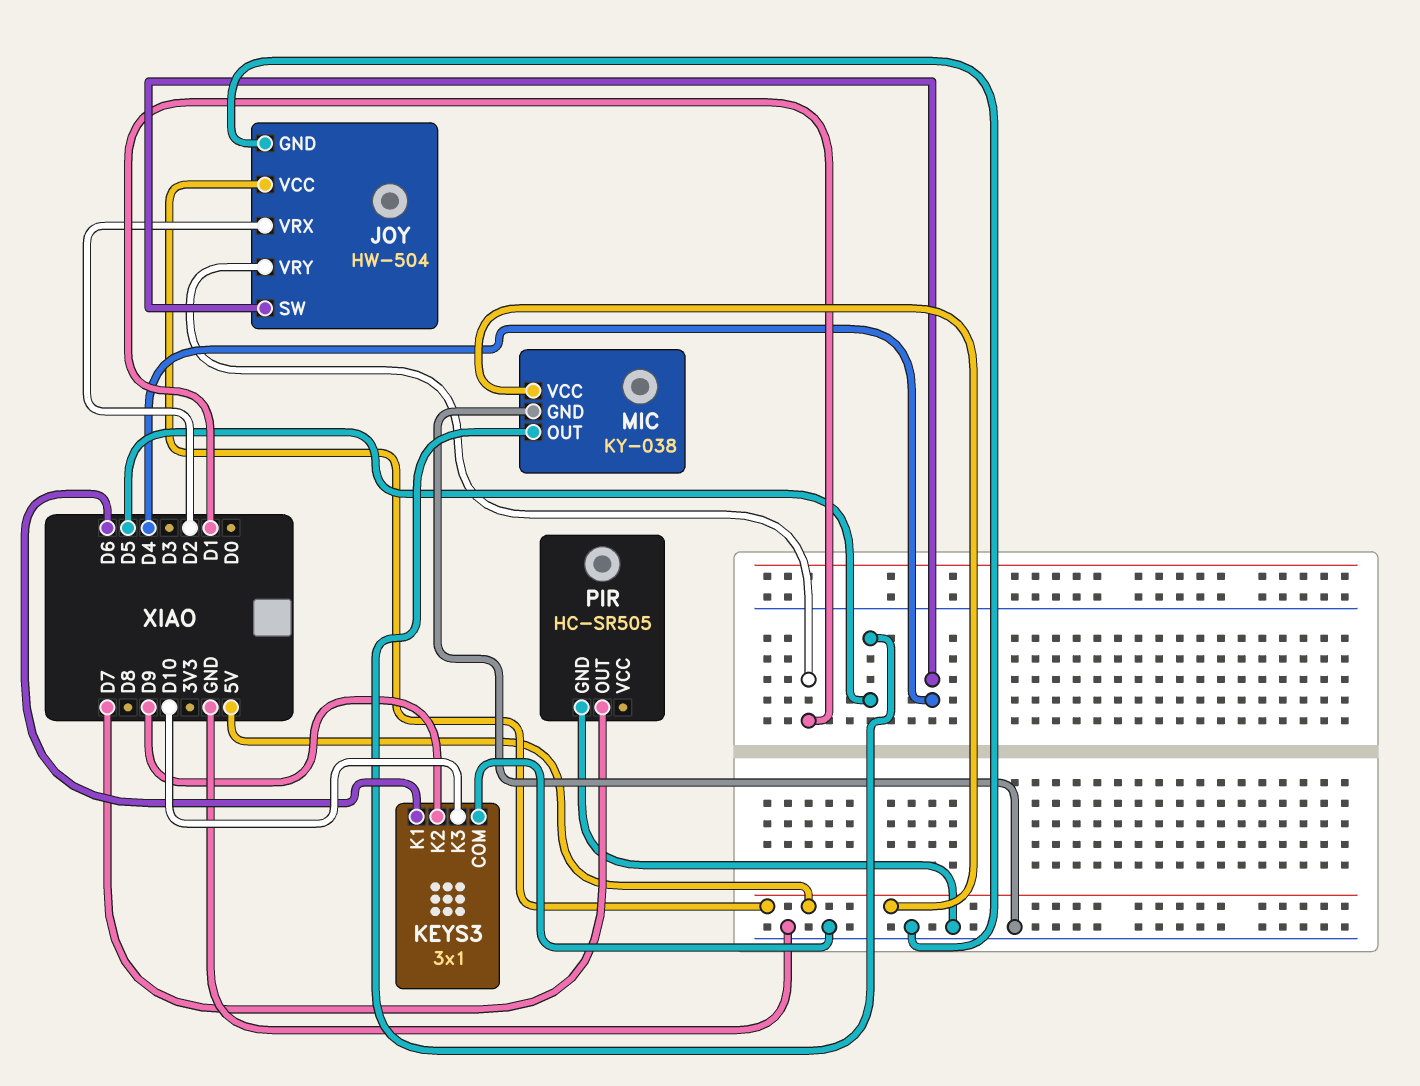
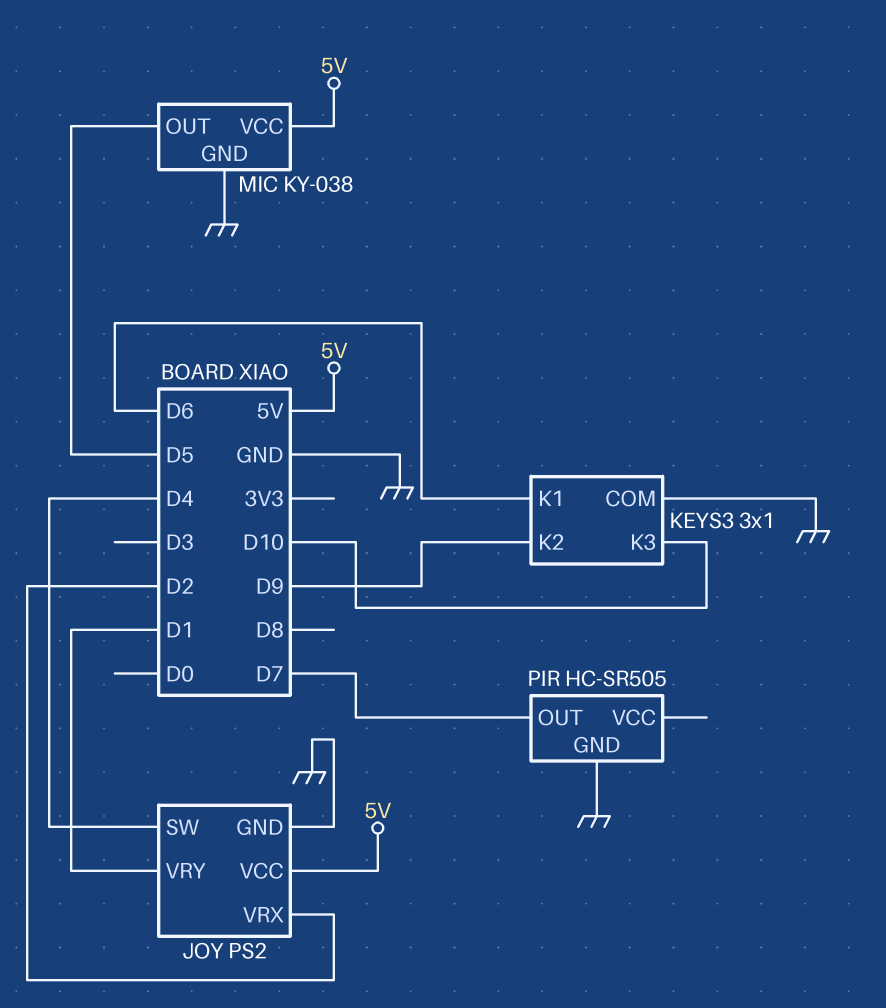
JOY: HW-504 -> PS2

